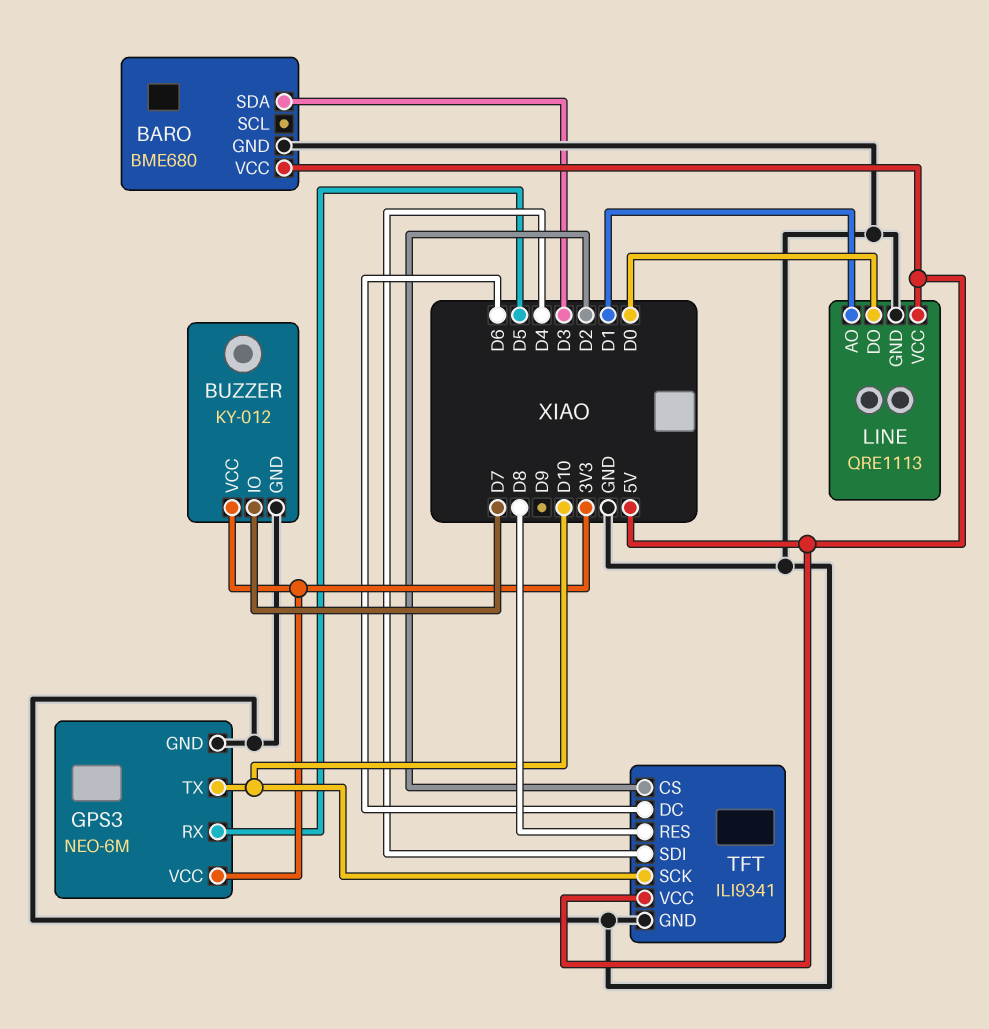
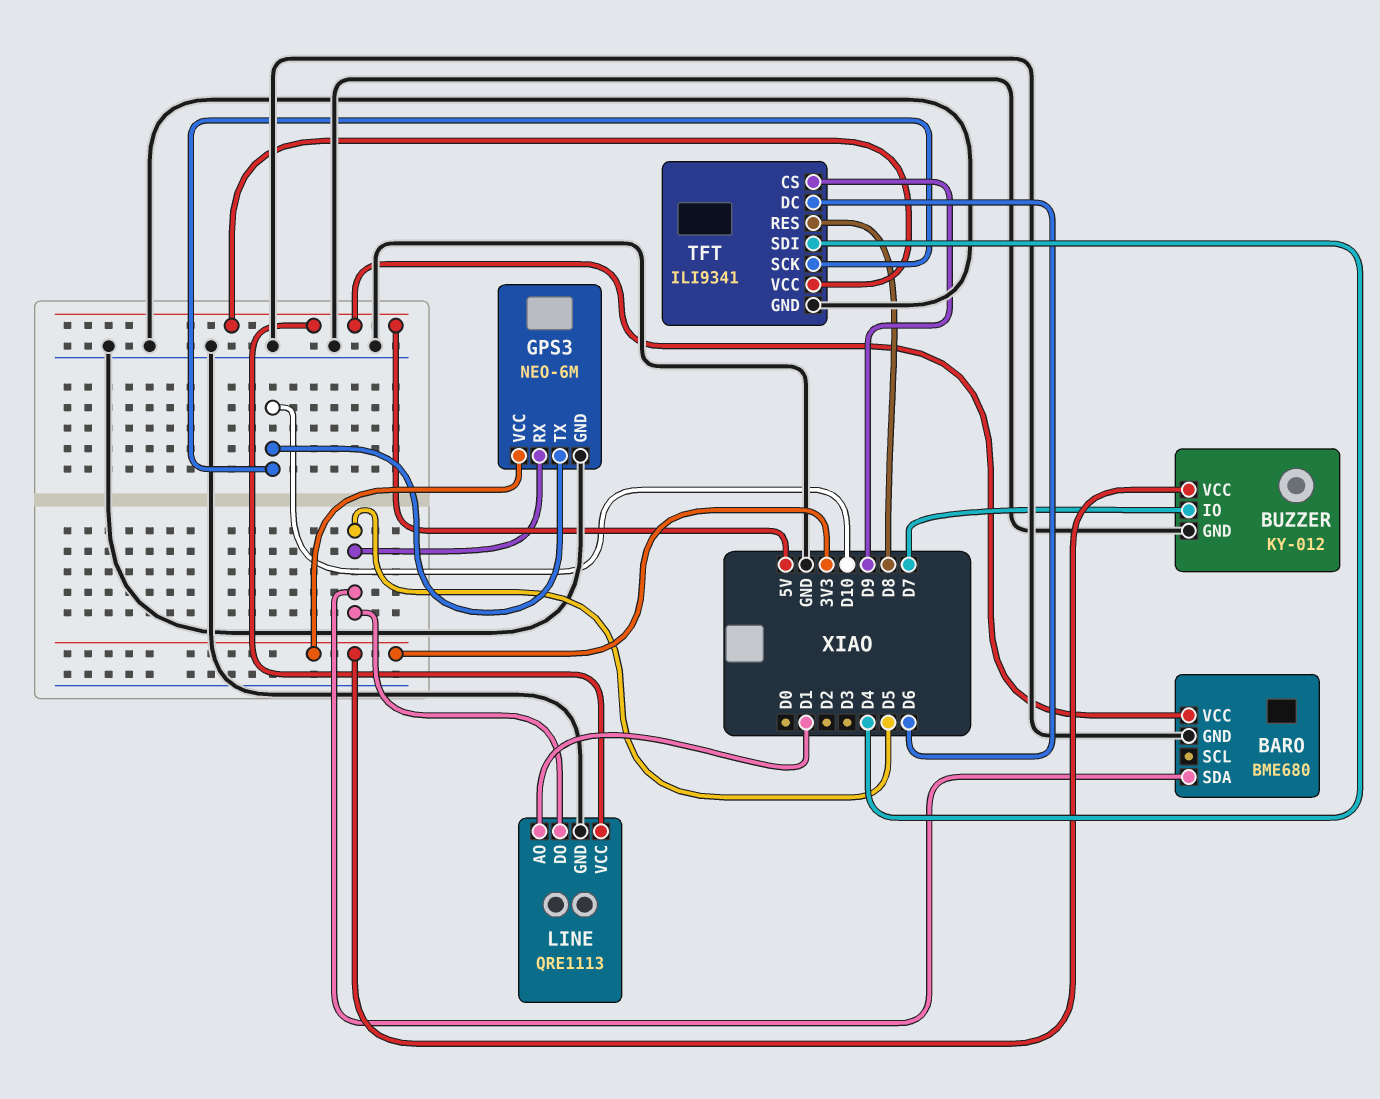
BARO pin SDA: D3 -> D5
LINE pin DO: D0 -> D5
TFT pin CS: D2 -> D9

